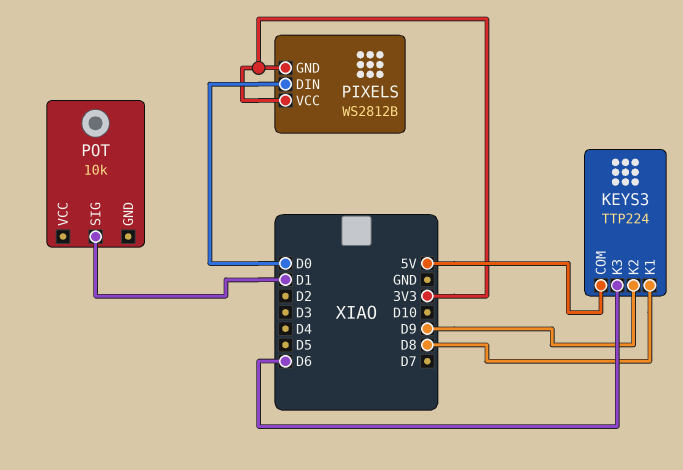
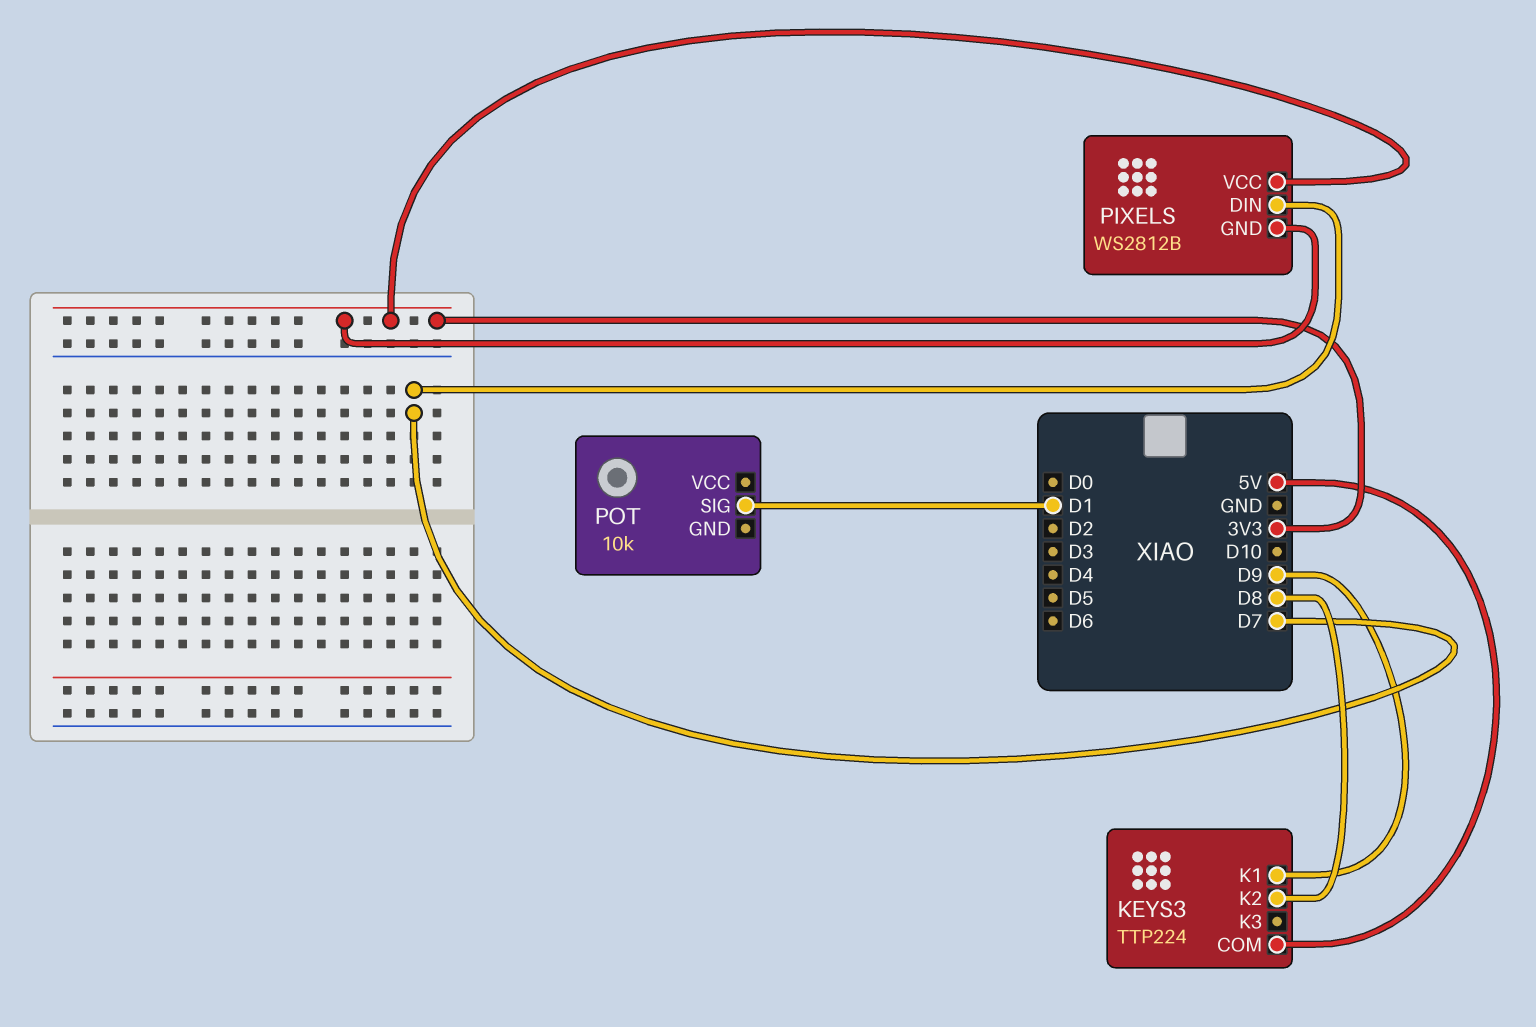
KEYS3 pin K1: D8 -> D9
KEYS3 pin K2: D9 -> D8
KEYS3 pin K3: D6 -> none
PIXELS pin DIN: D0 -> D7

